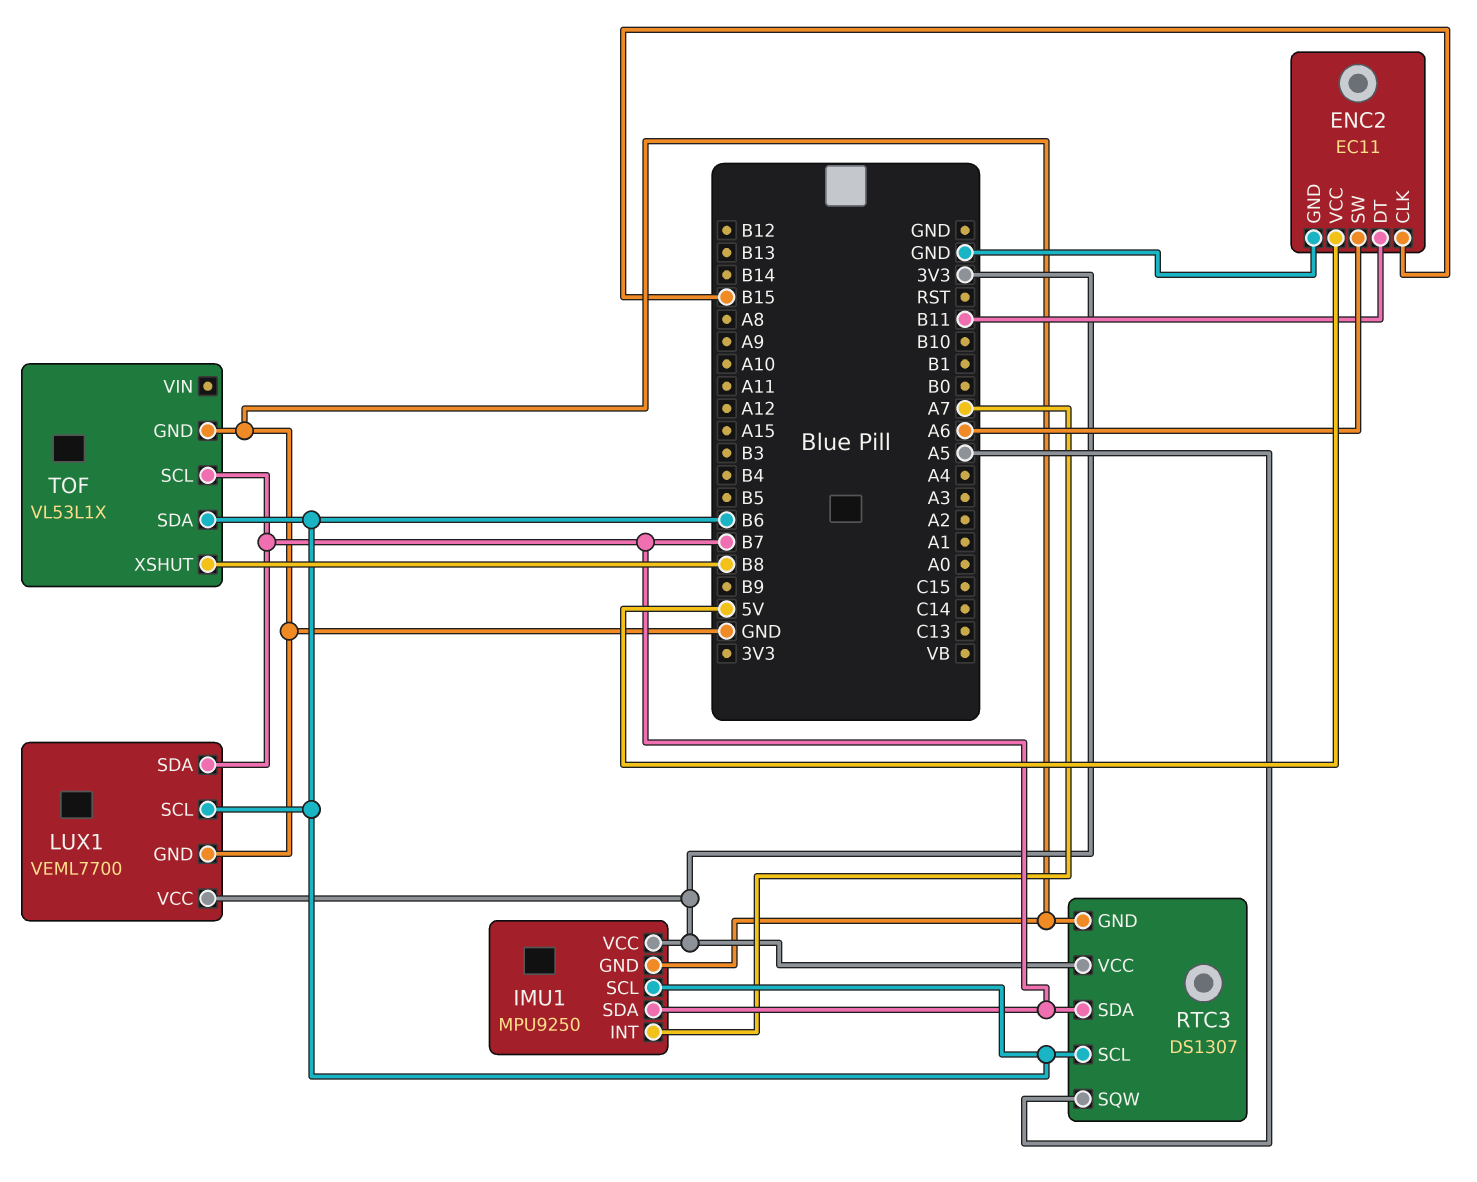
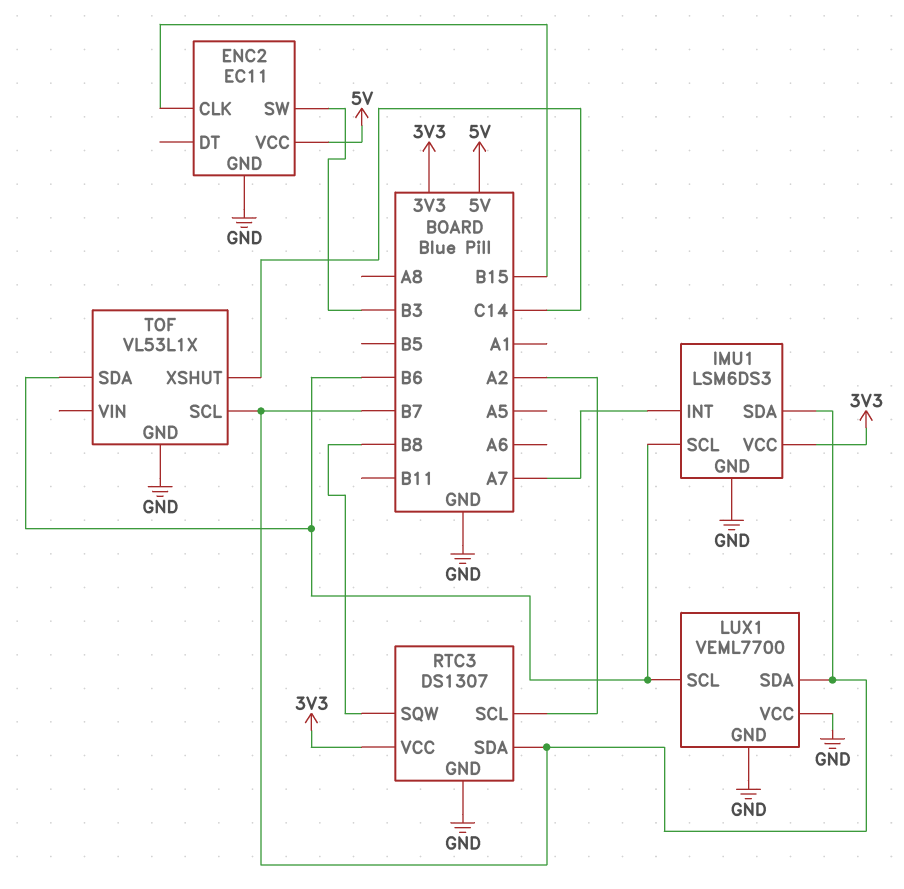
ENC2 pin DT: B11 -> none
ENC2 pin SW: A6 -> B3
IMU1: MPU9250 -> LSM6DS3
LUX1 pin VCC: 3V3 -> GND
RTC3 pin SCL: B6 -> A2
RTC3 pin SQW: A5 -> B8
TOF pin XSHUT: B8 -> C14

